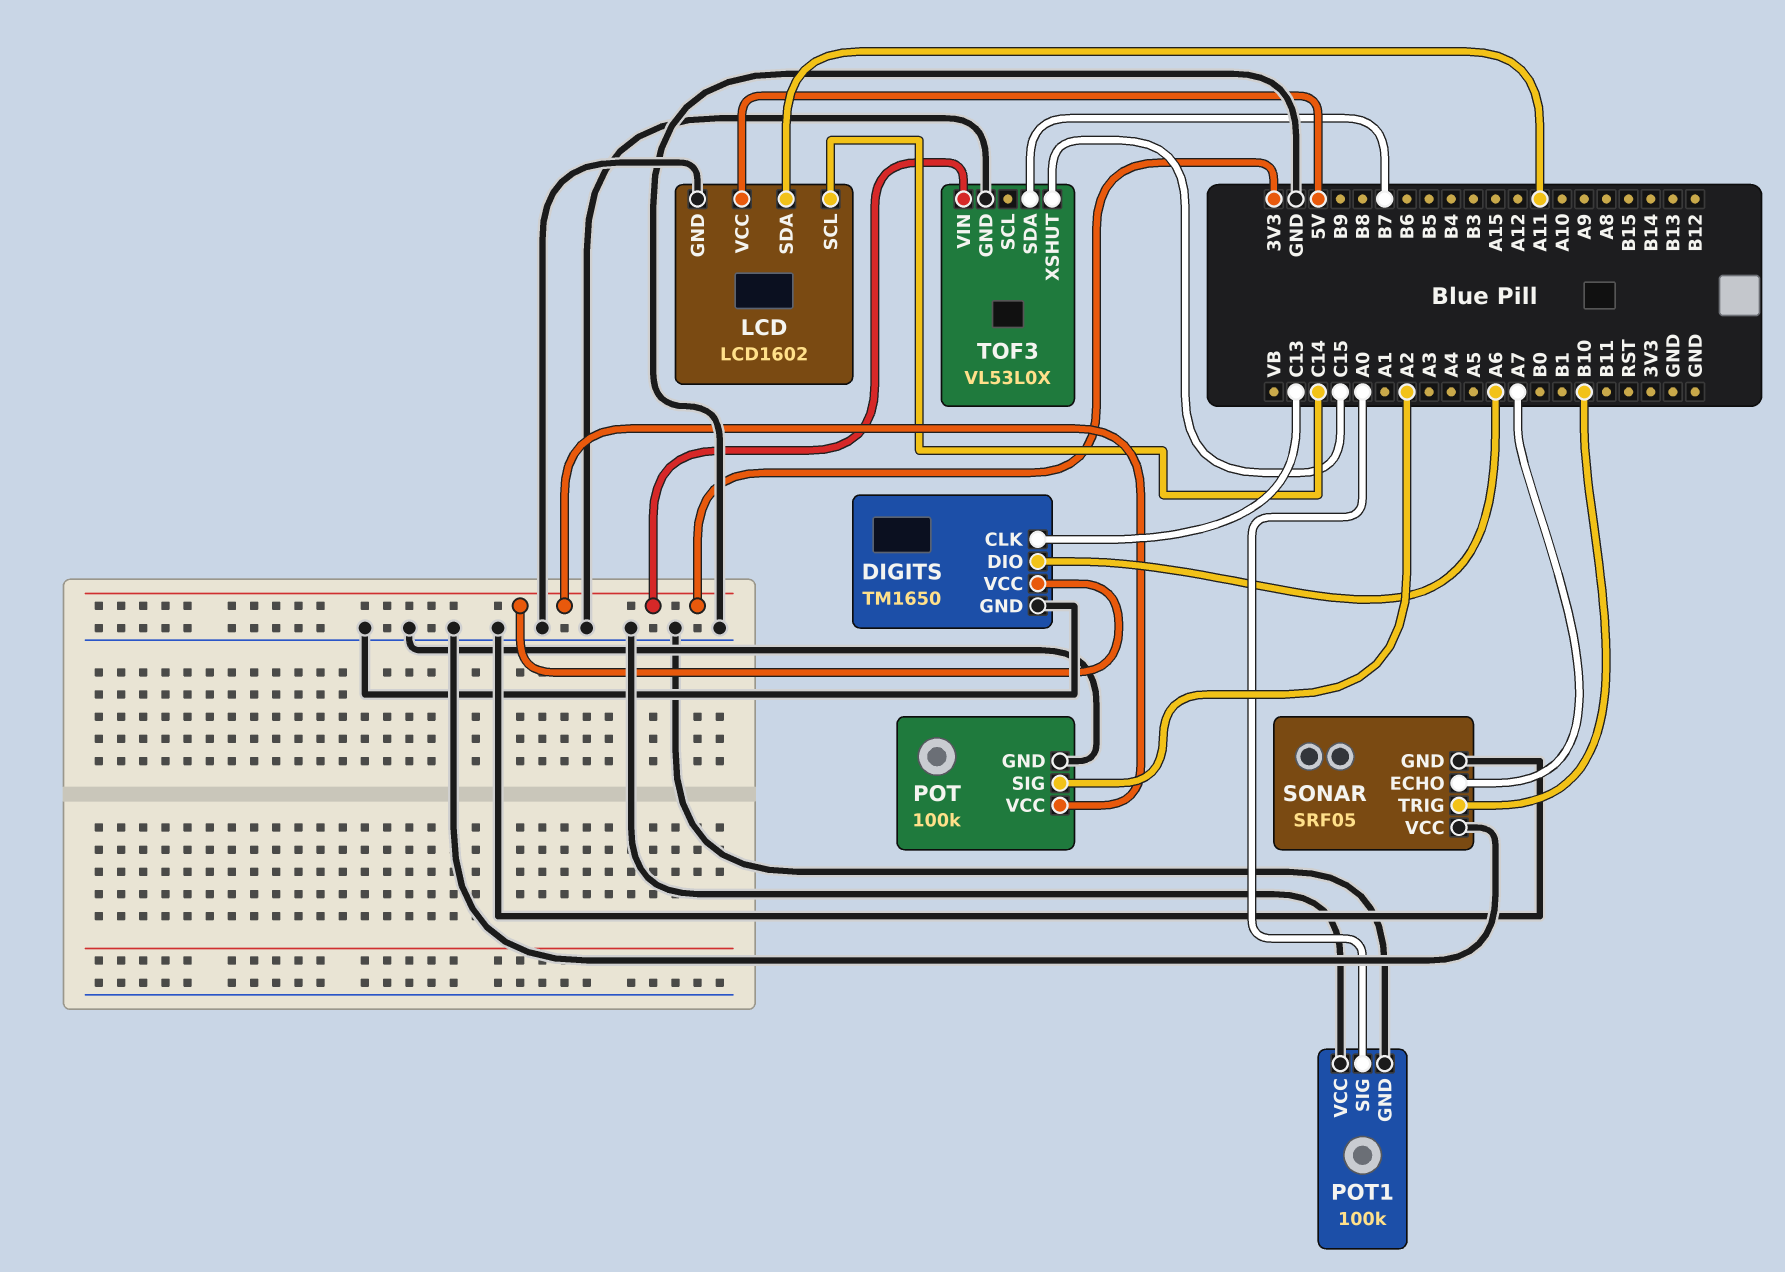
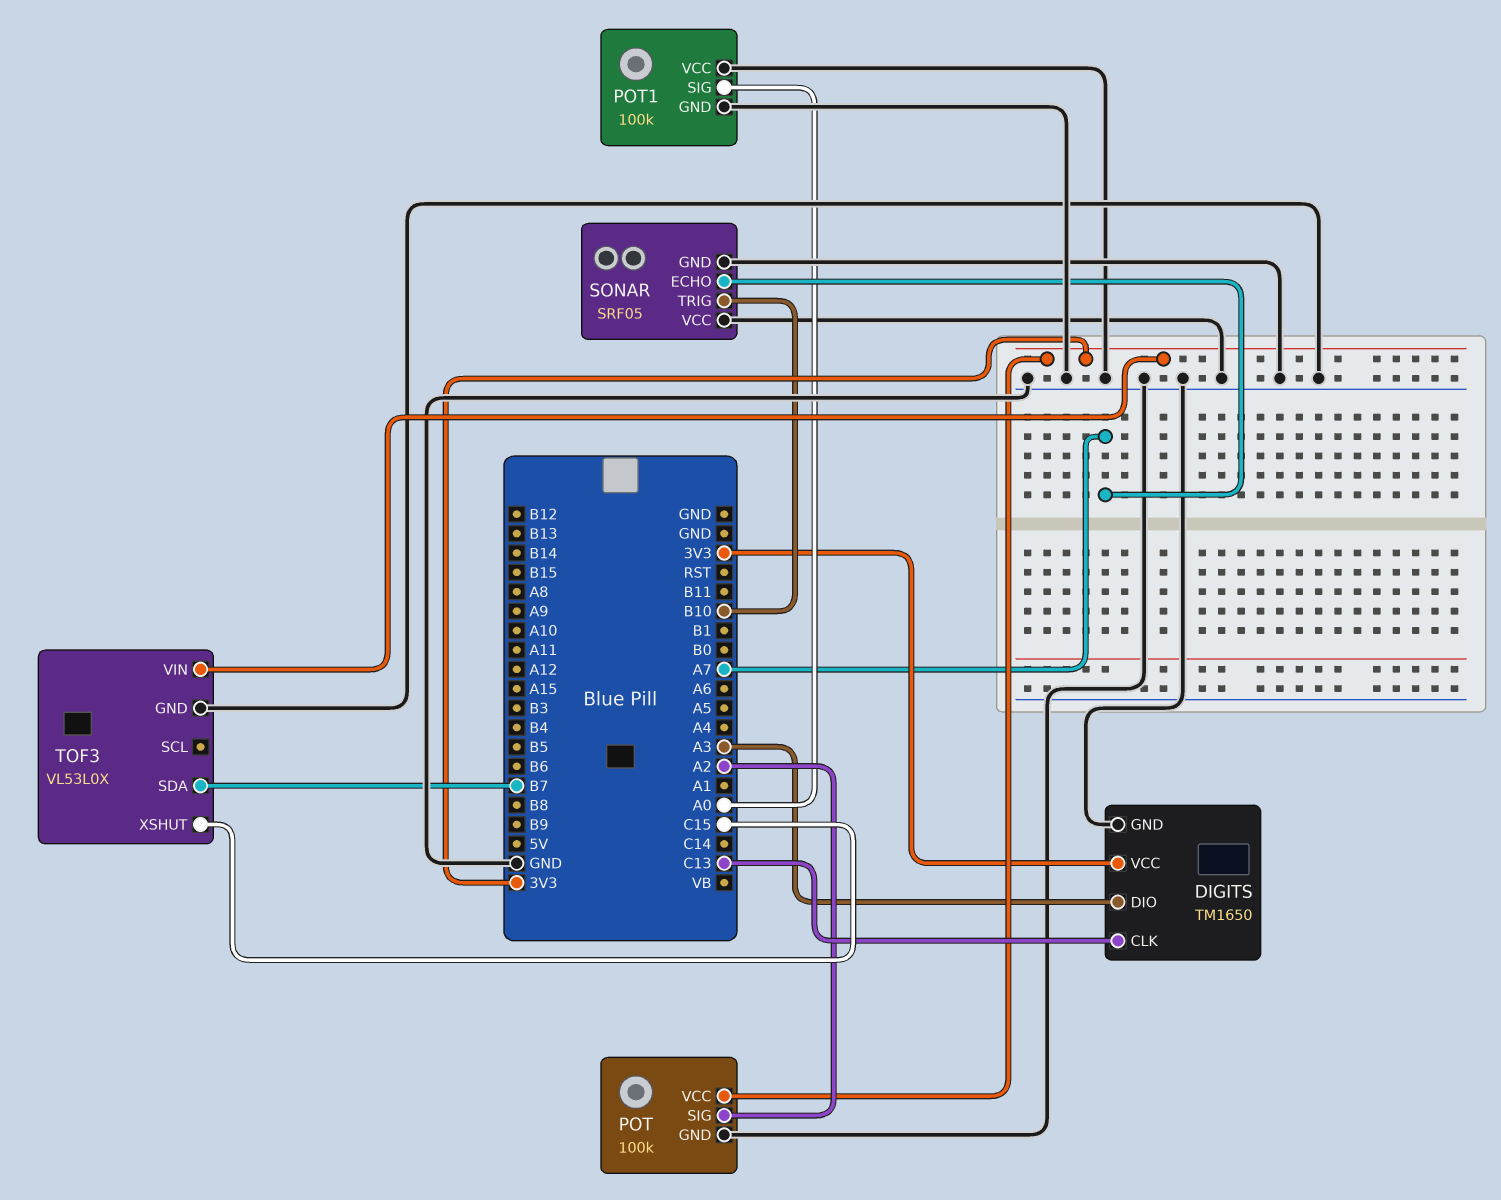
DIGITS pin DIO: A6 -> A3
LCD: LCD1602 -> none
LCD pin GND: GND -> none
LCD pin SCL: C14 -> none
LCD pin SDA: A11 -> none
LCD pin VCC: 5V -> none

